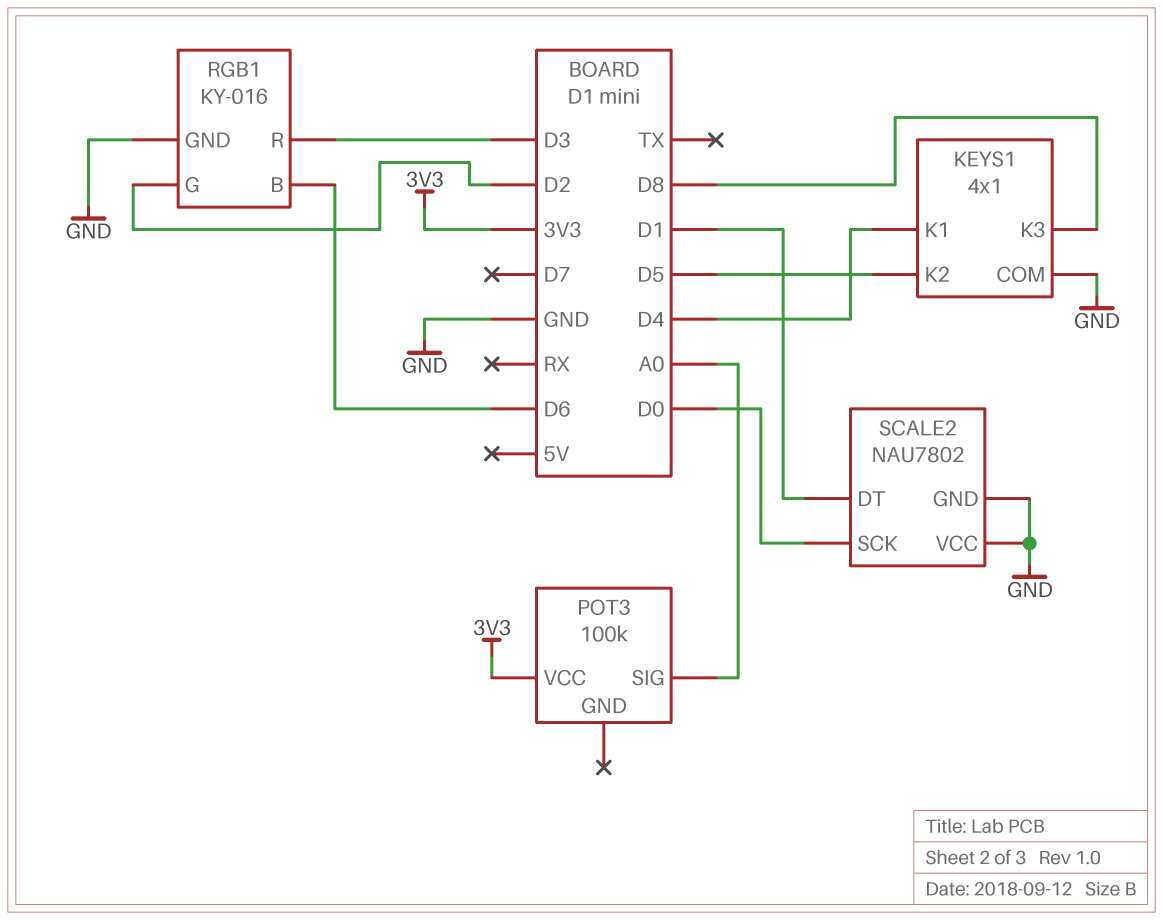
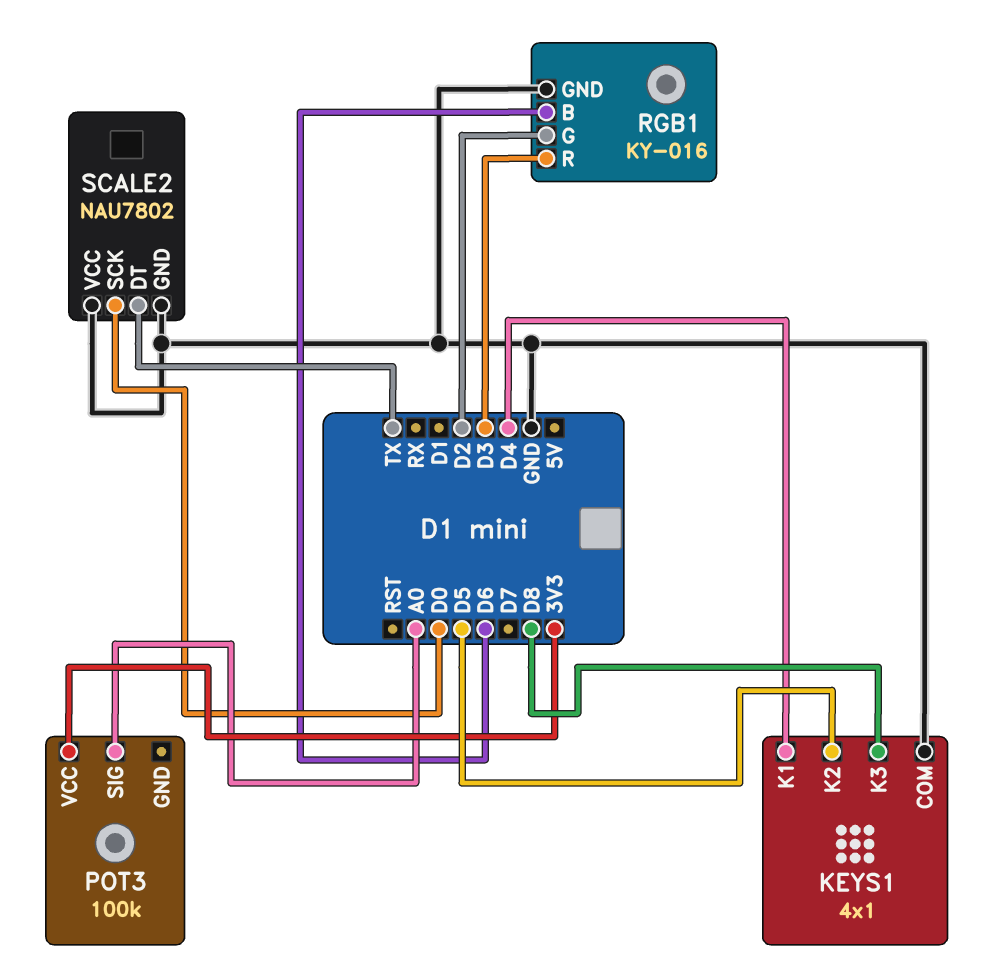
SCALE2 pin DT: D1 -> TX

